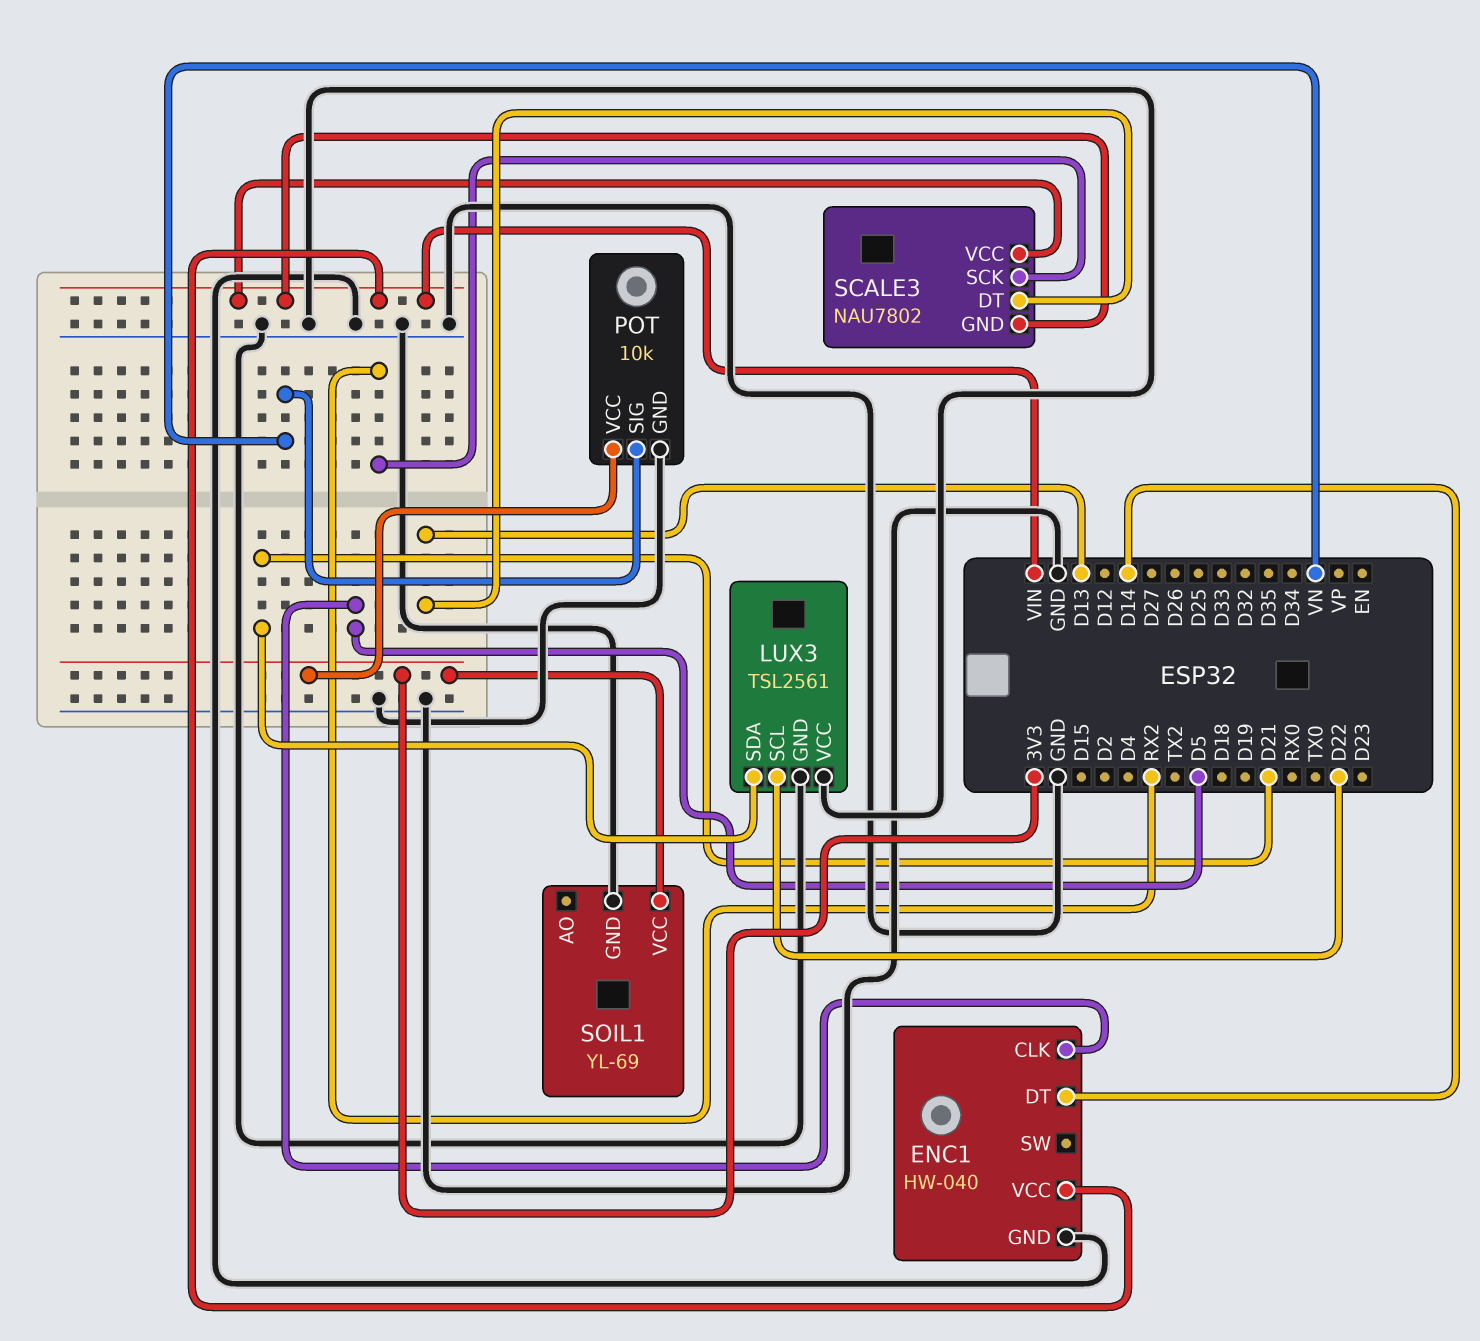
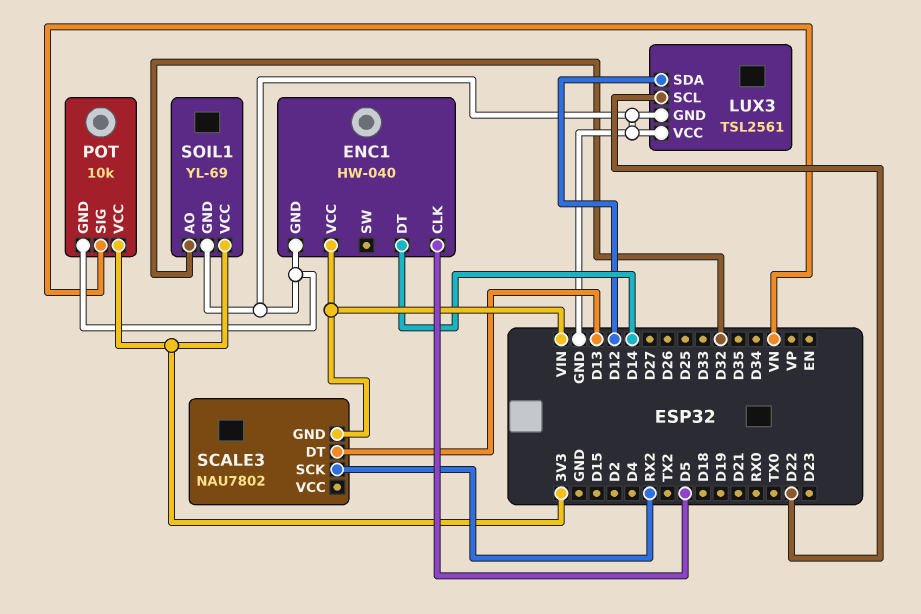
LUX3 pin SDA: D21 -> D12
SCALE3 pin VCC: VIN -> none
SOIL1 pin AO: none -> D32

